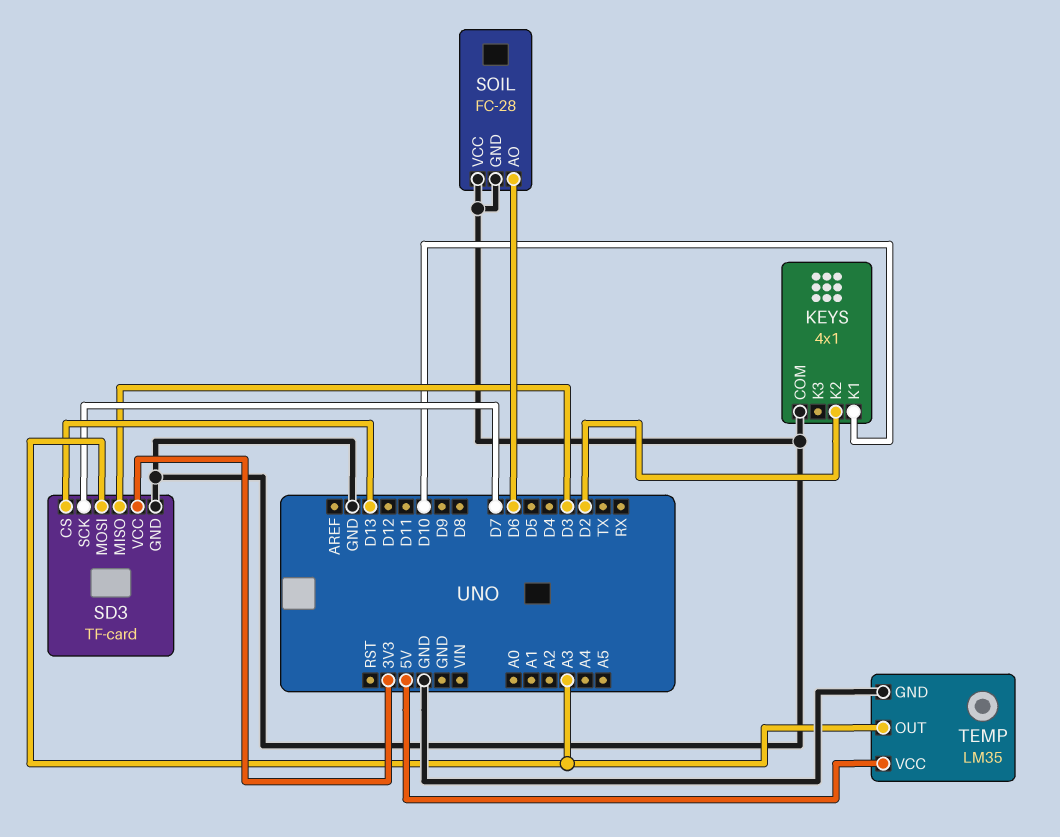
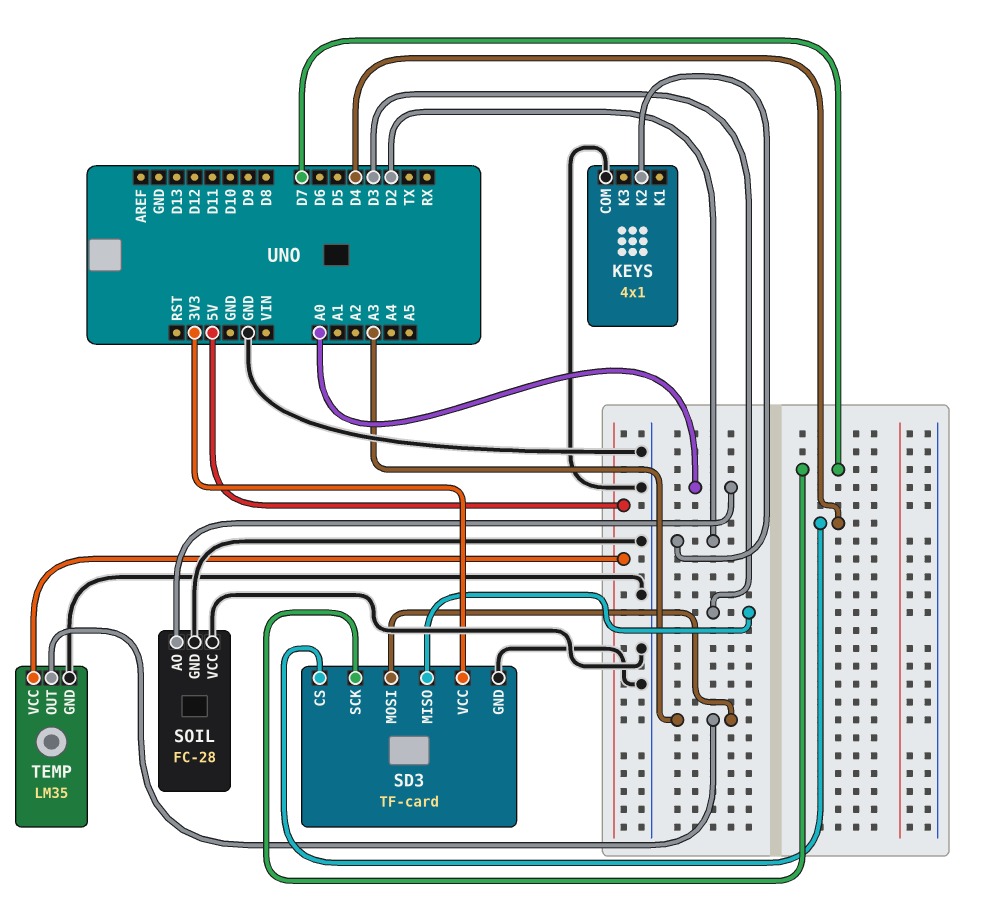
KEYS pin K1: D10 -> none
SD3 pin CS: D13 -> D4
SOIL pin AO: D6 -> A0

